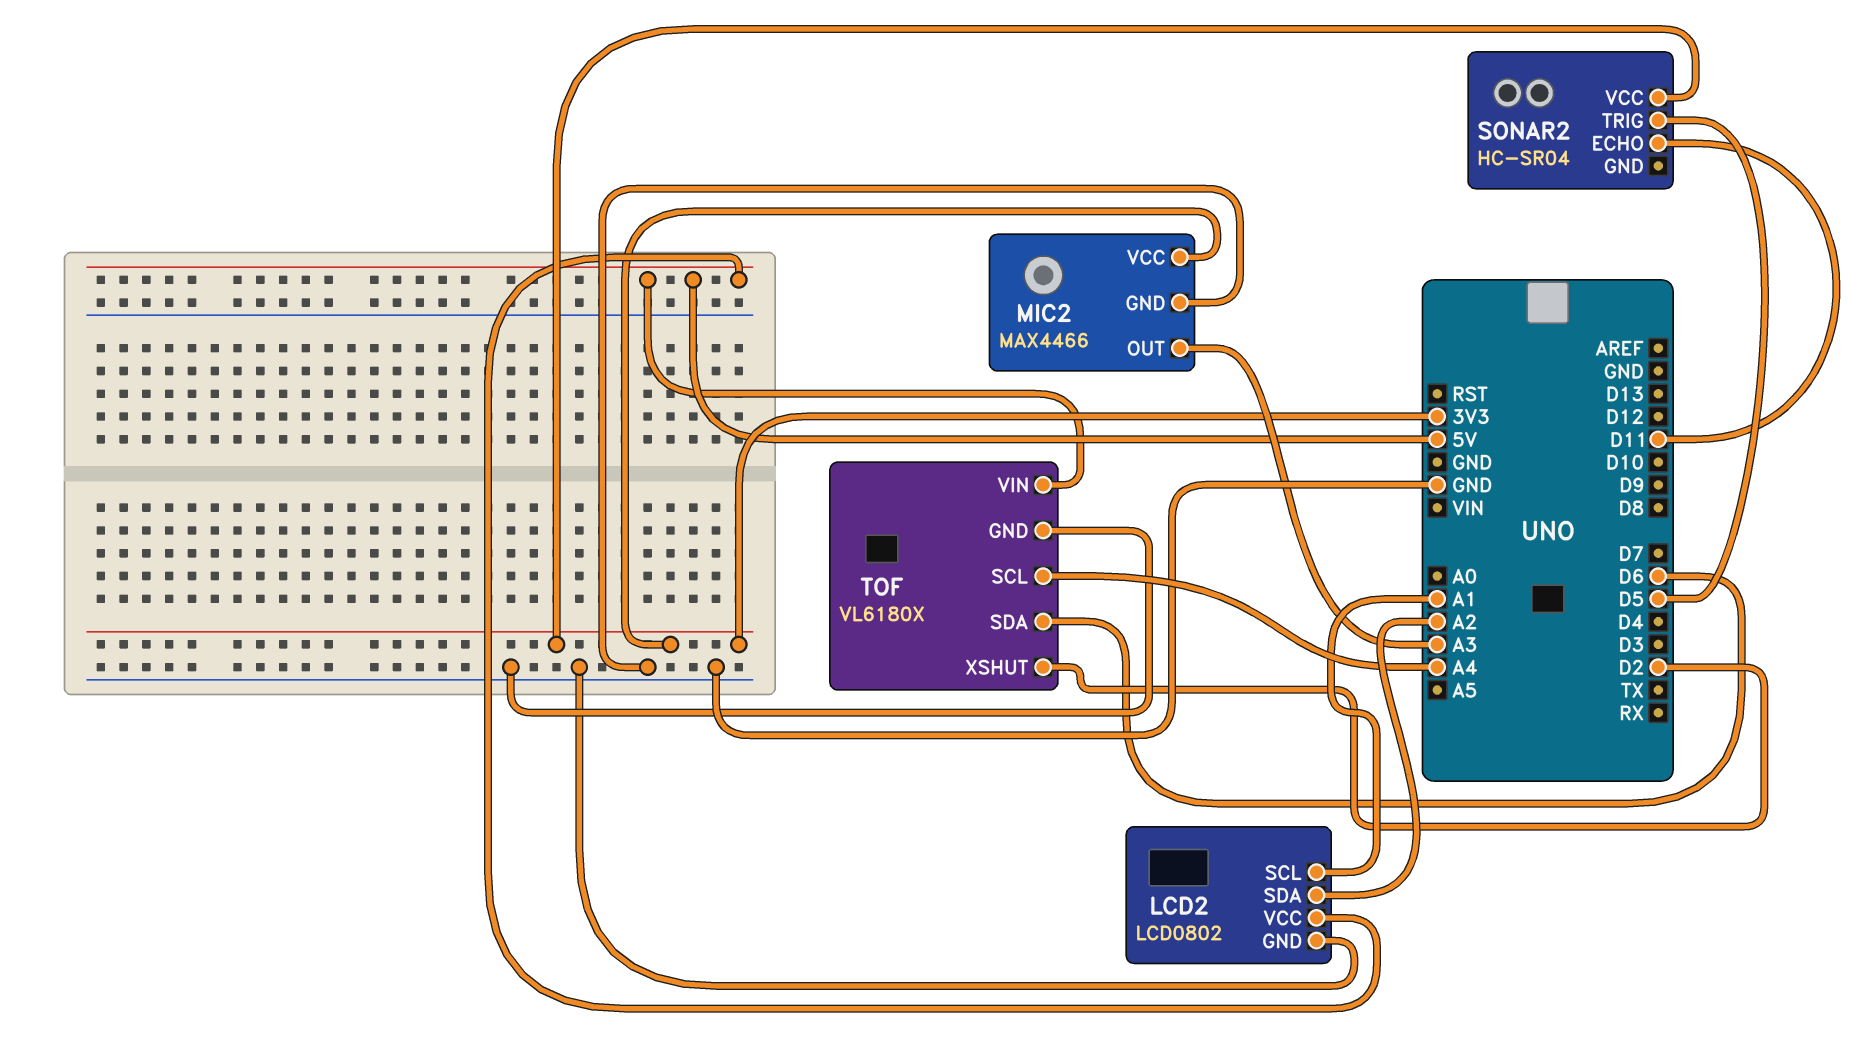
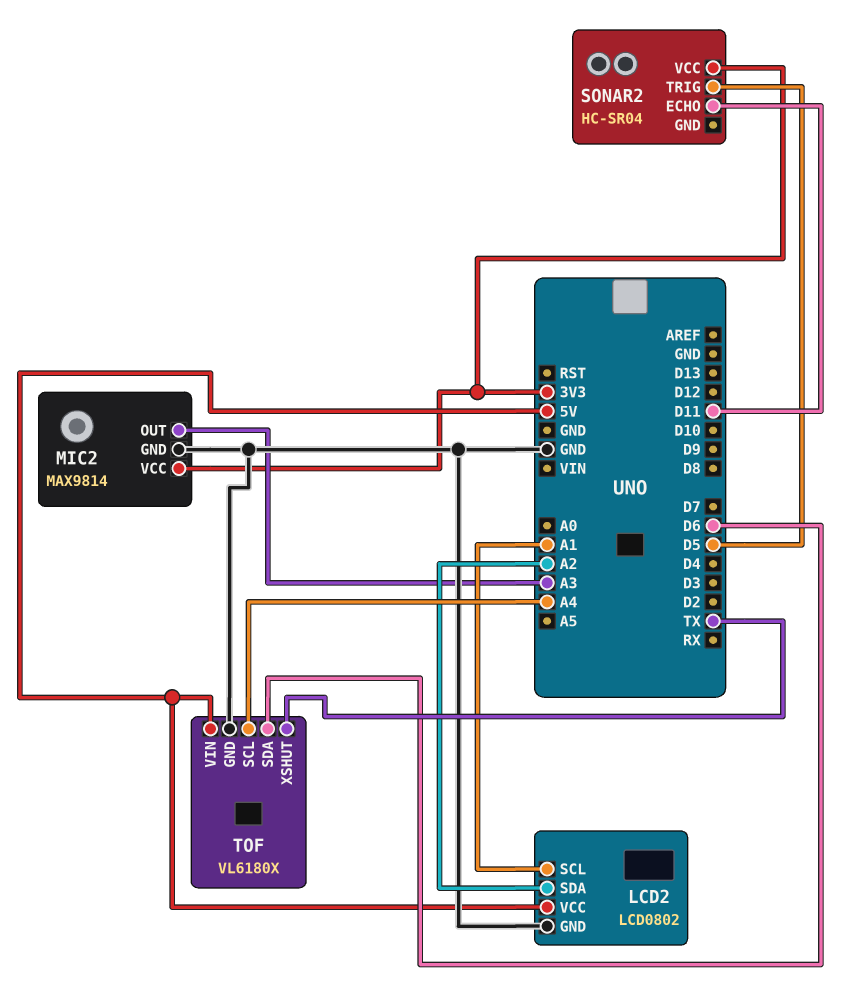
MIC2: MAX4466 -> MAX9814
TOF pin XSHUT: D2 -> TX

